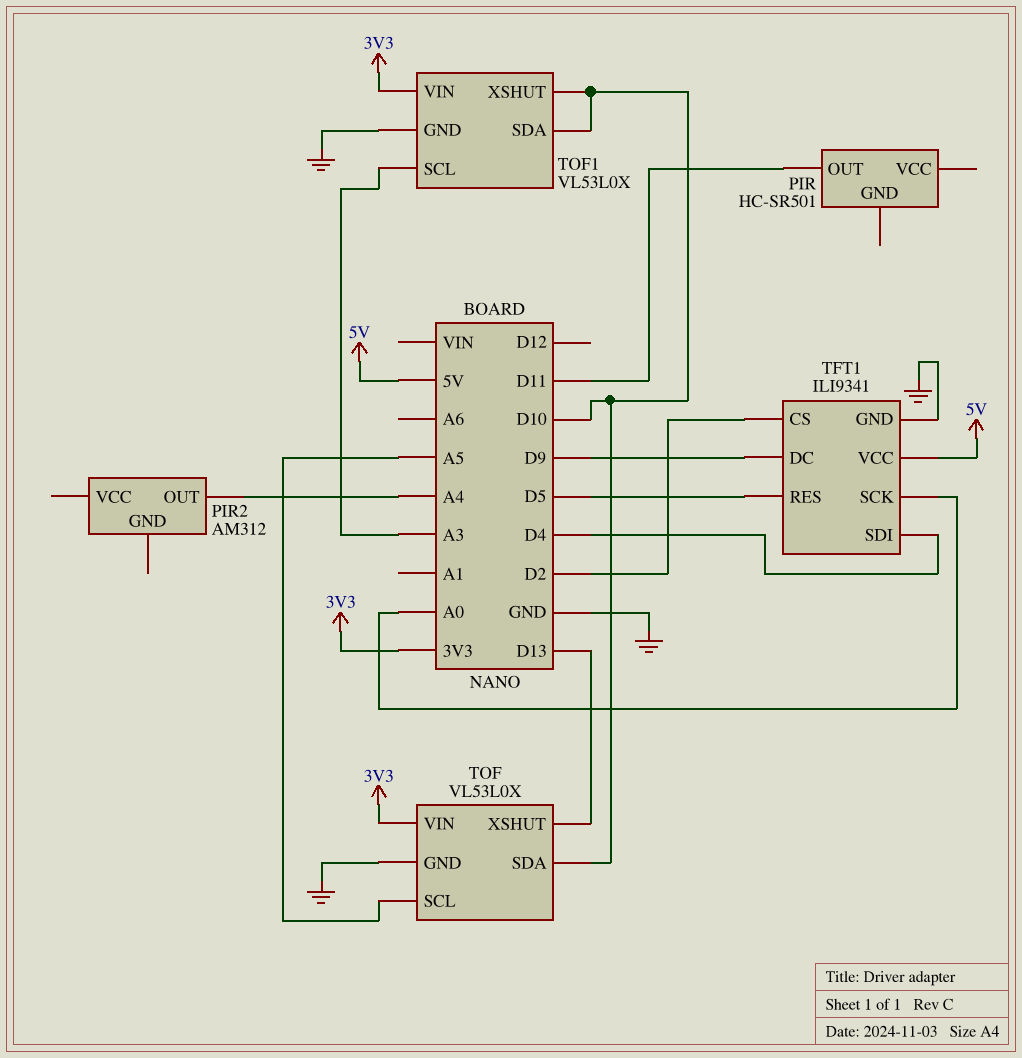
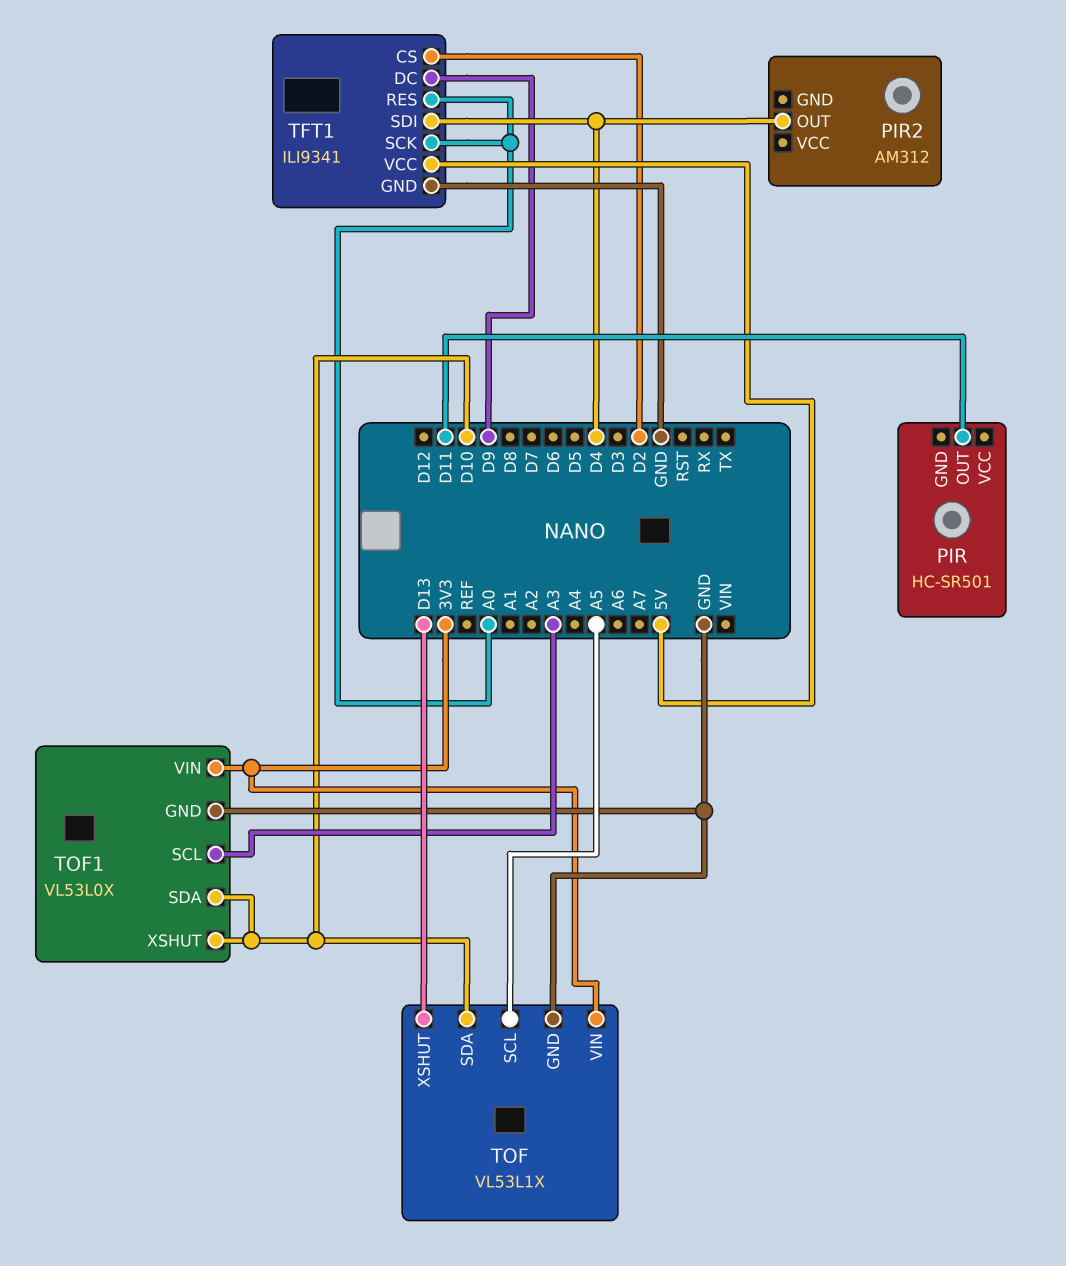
PIR2 pin OUT: A4 -> D4
TFT1 pin RES: D5 -> A0
TOF: VL53L0X -> VL53L1X

